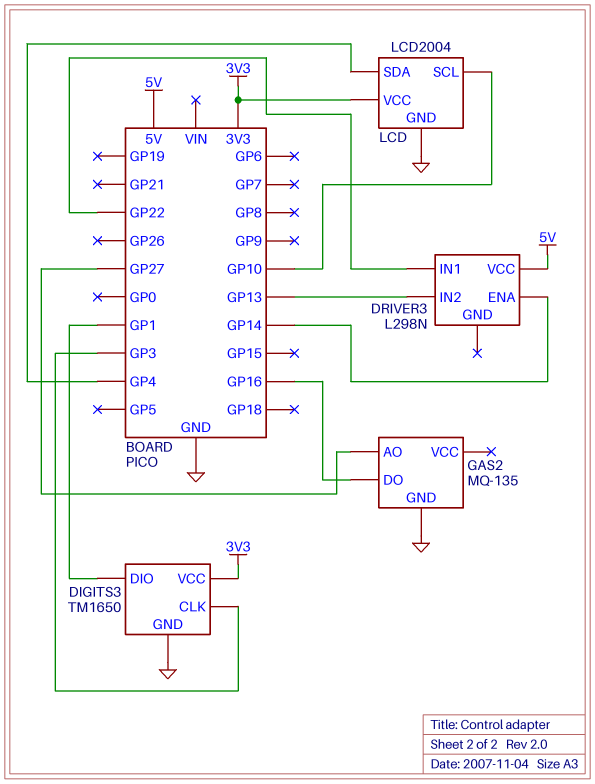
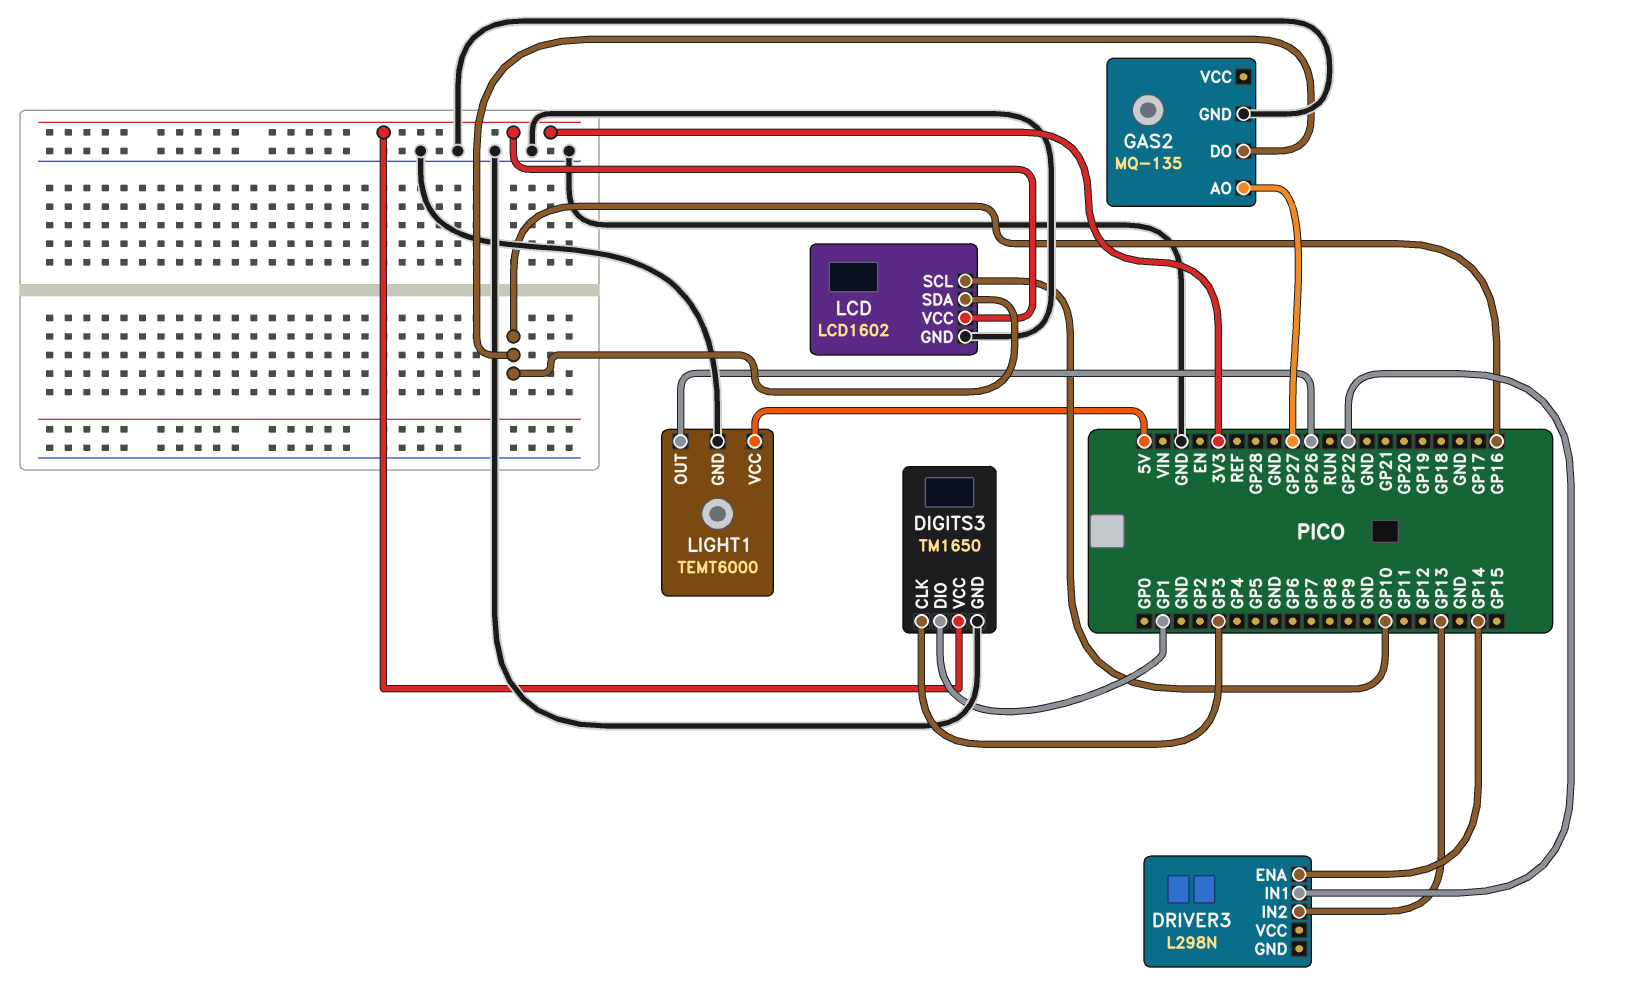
DRIVER3 pin VCC: 5V -> none
LCD: LCD2004 -> LCD1602
LCD pin SDA: GP4 -> GP16
LIGHT1: none -> TEMT6000
LIGHT1 pin GND: none -> GND
LIGHT1 pin OUT: none -> GP26
LIGHT1 pin VCC: none -> 5V

